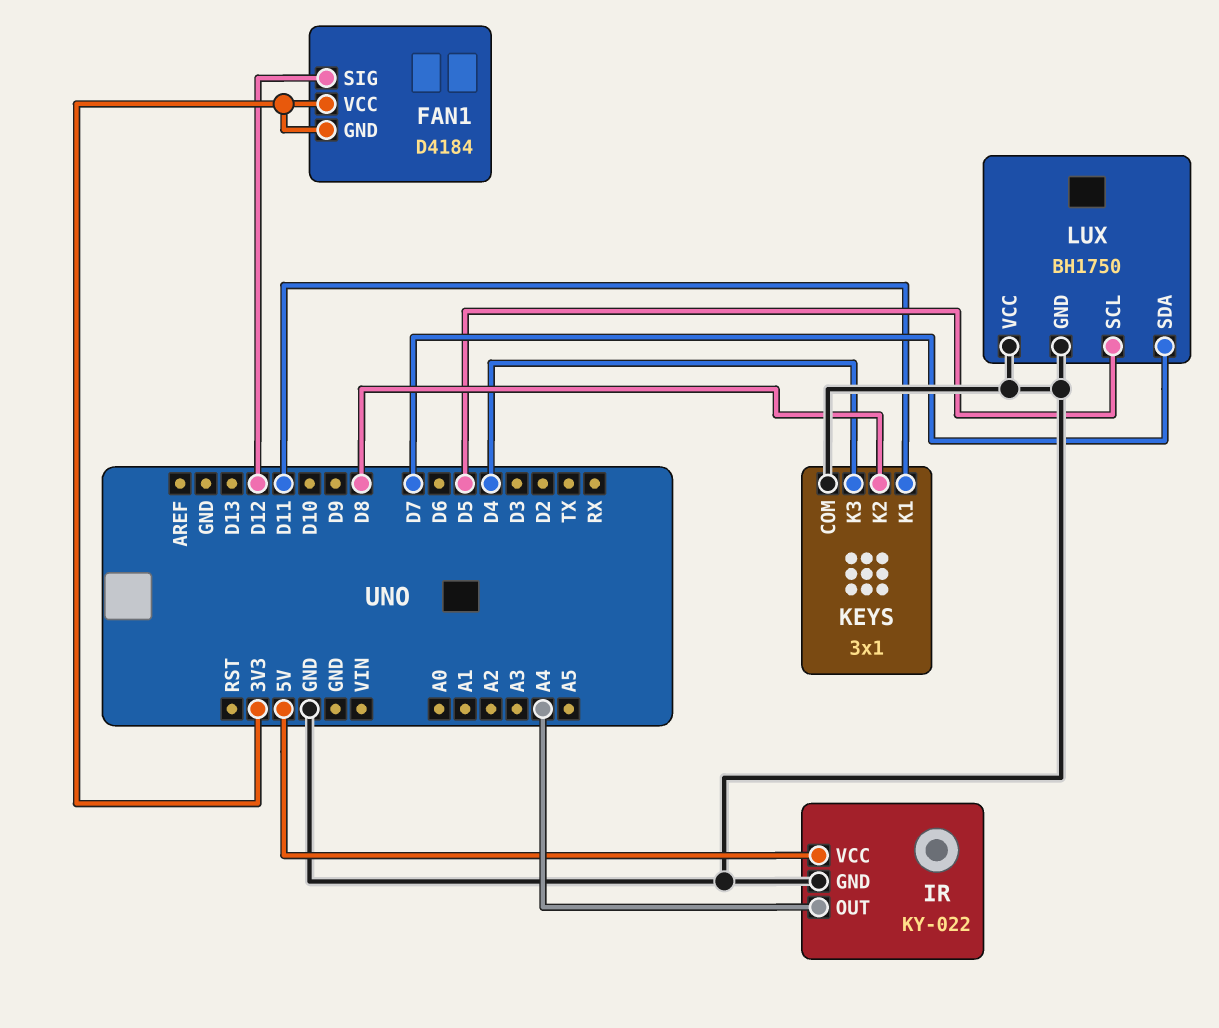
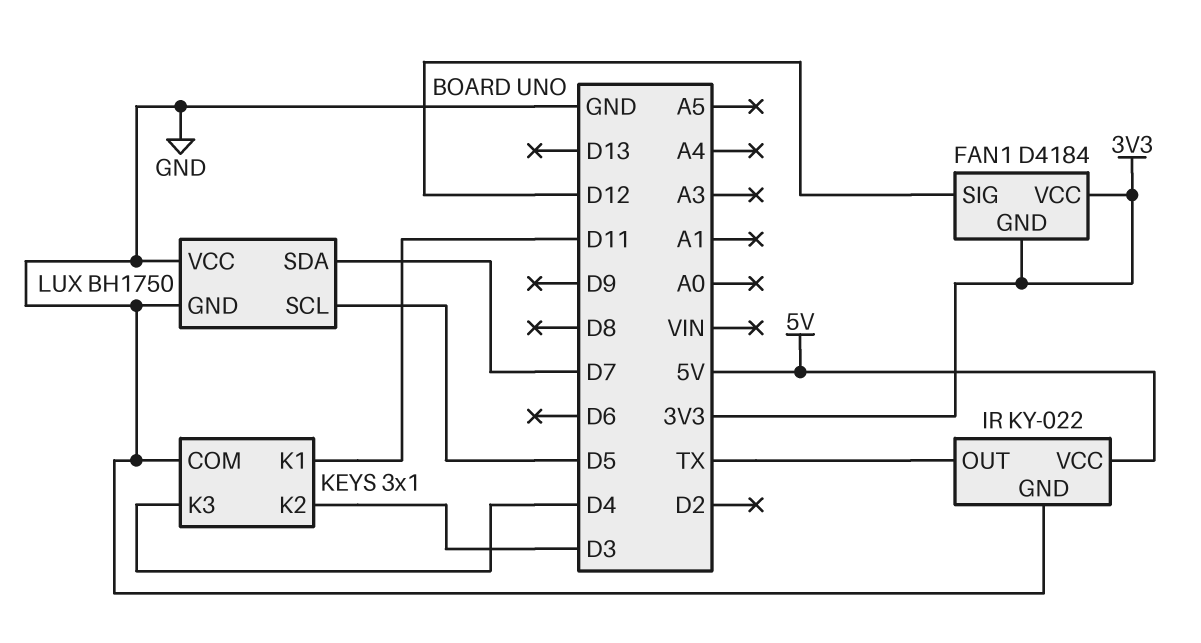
IR pin OUT: A4 -> TX
KEYS pin K2: D8 -> D3

